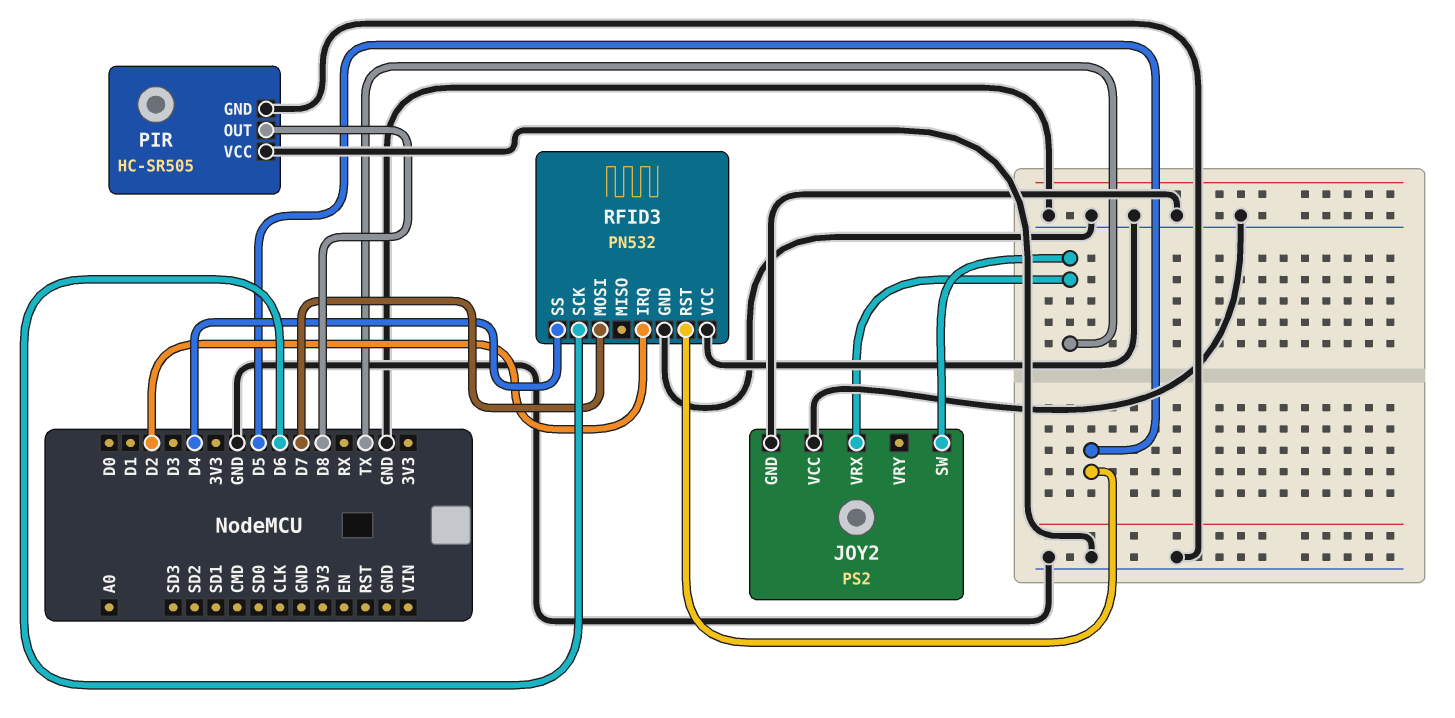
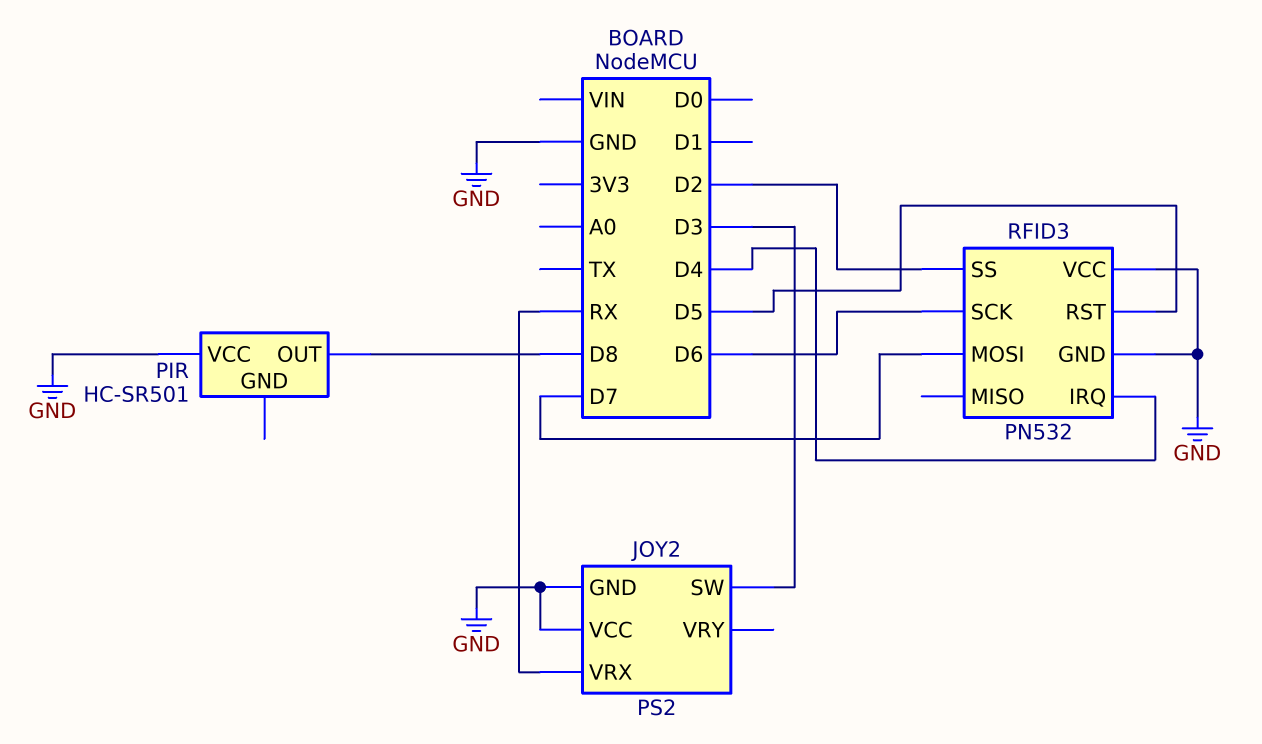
JOY2 pin SW: TX -> D3
JOY2 pin VRX: TX -> RX
PIR: HC-SR505 -> HC-SR501
PIR pin GND: GND -> none
RFID3 pin IRQ: D2 -> D4
RFID3 pin SS: D4 -> D2

